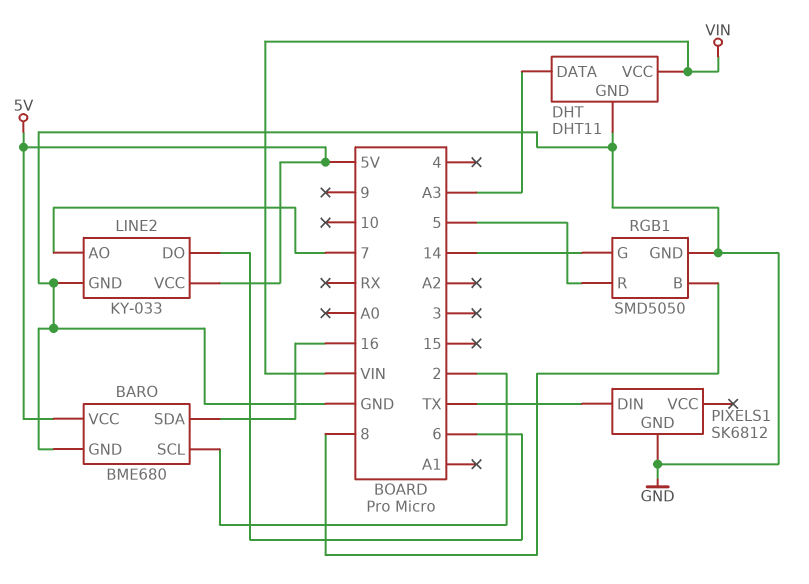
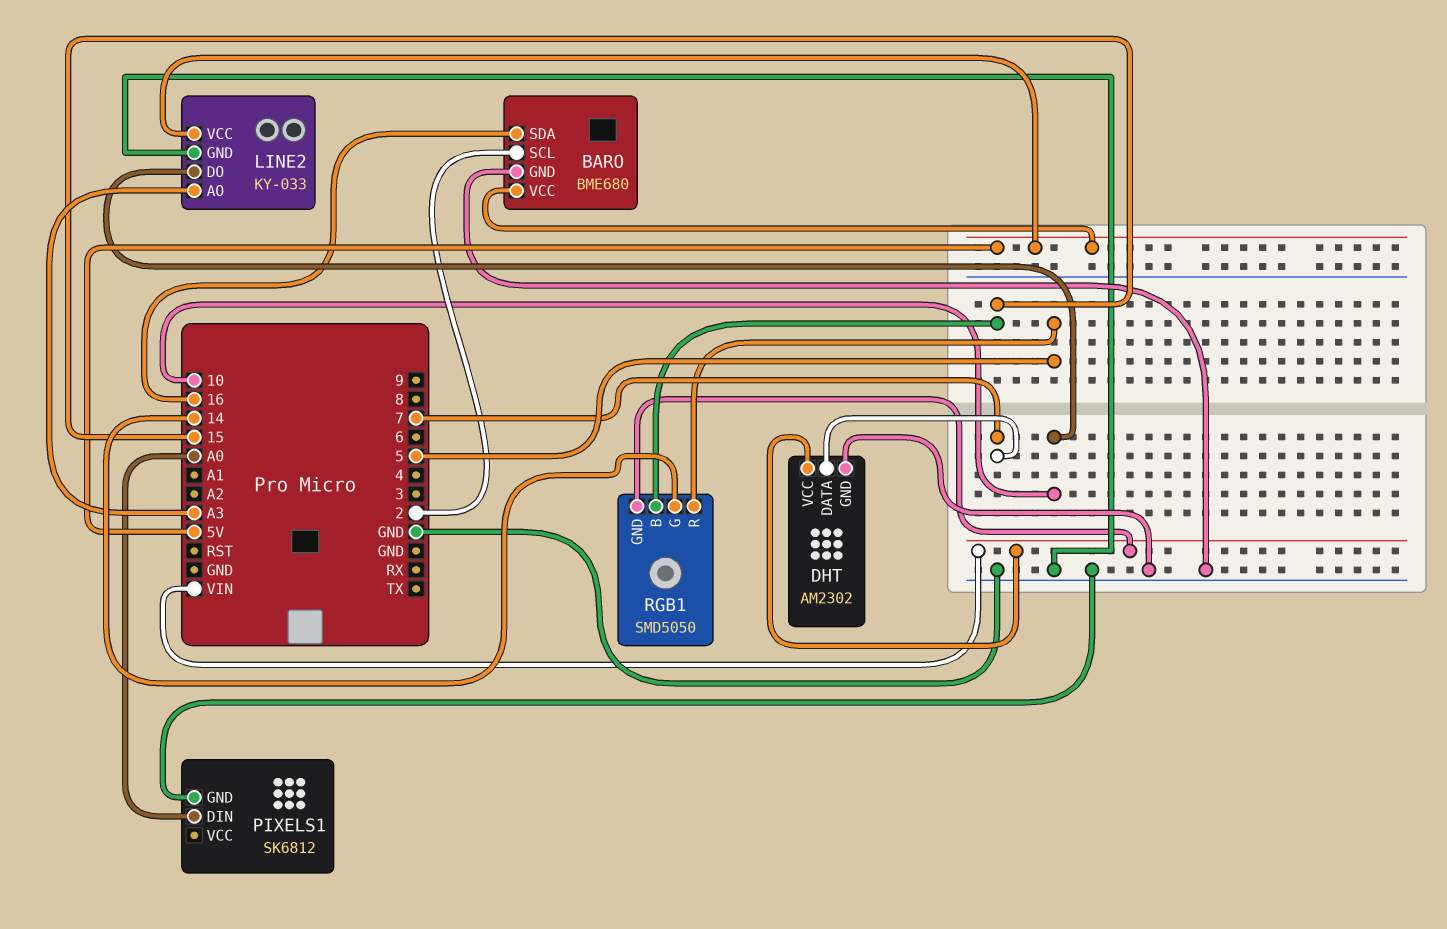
DHT: DHT11 -> AM2302
DHT pin DATA: A3 -> 7
LINE2 pin AO: 7 -> A3
LINE2 pin DO: 6 -> 10
PIXELS1 pin DIN: TX -> A0
RGB1 pin B: 8 -> 15
RGB1 pin GND: GND -> VIN

